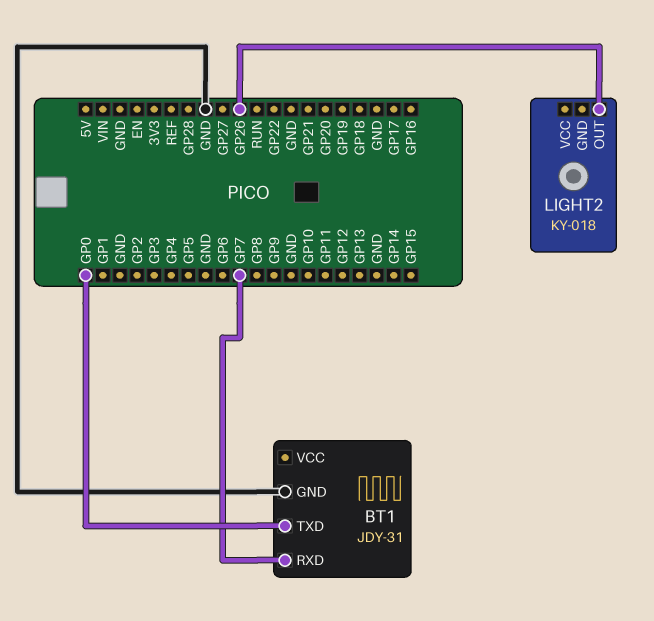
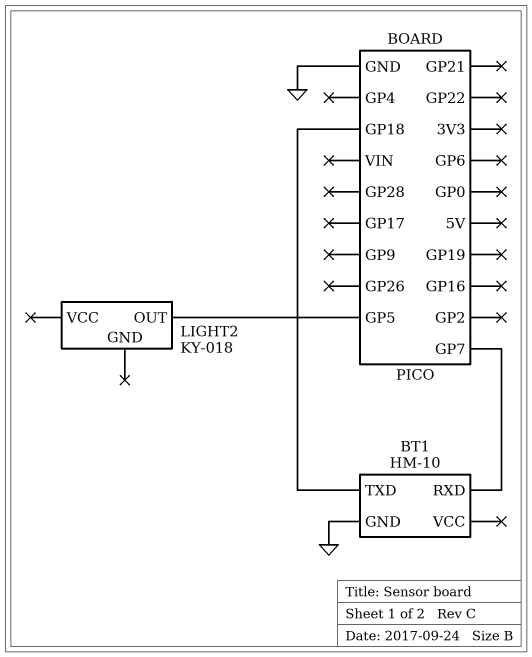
BT1: JDY-31 -> HM-10
BT1 pin TXD: GP0 -> GP18
LIGHT2 pin OUT: GP26 -> GP5

